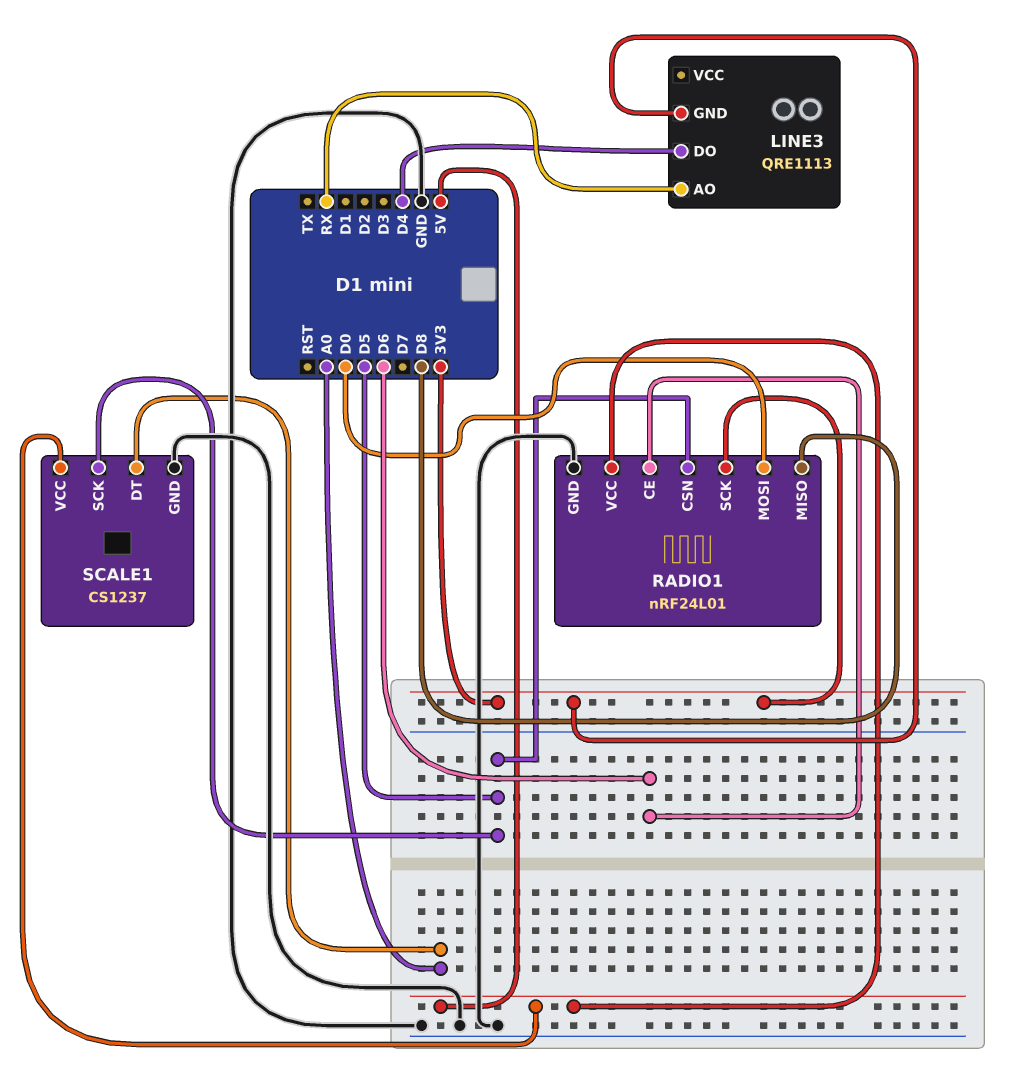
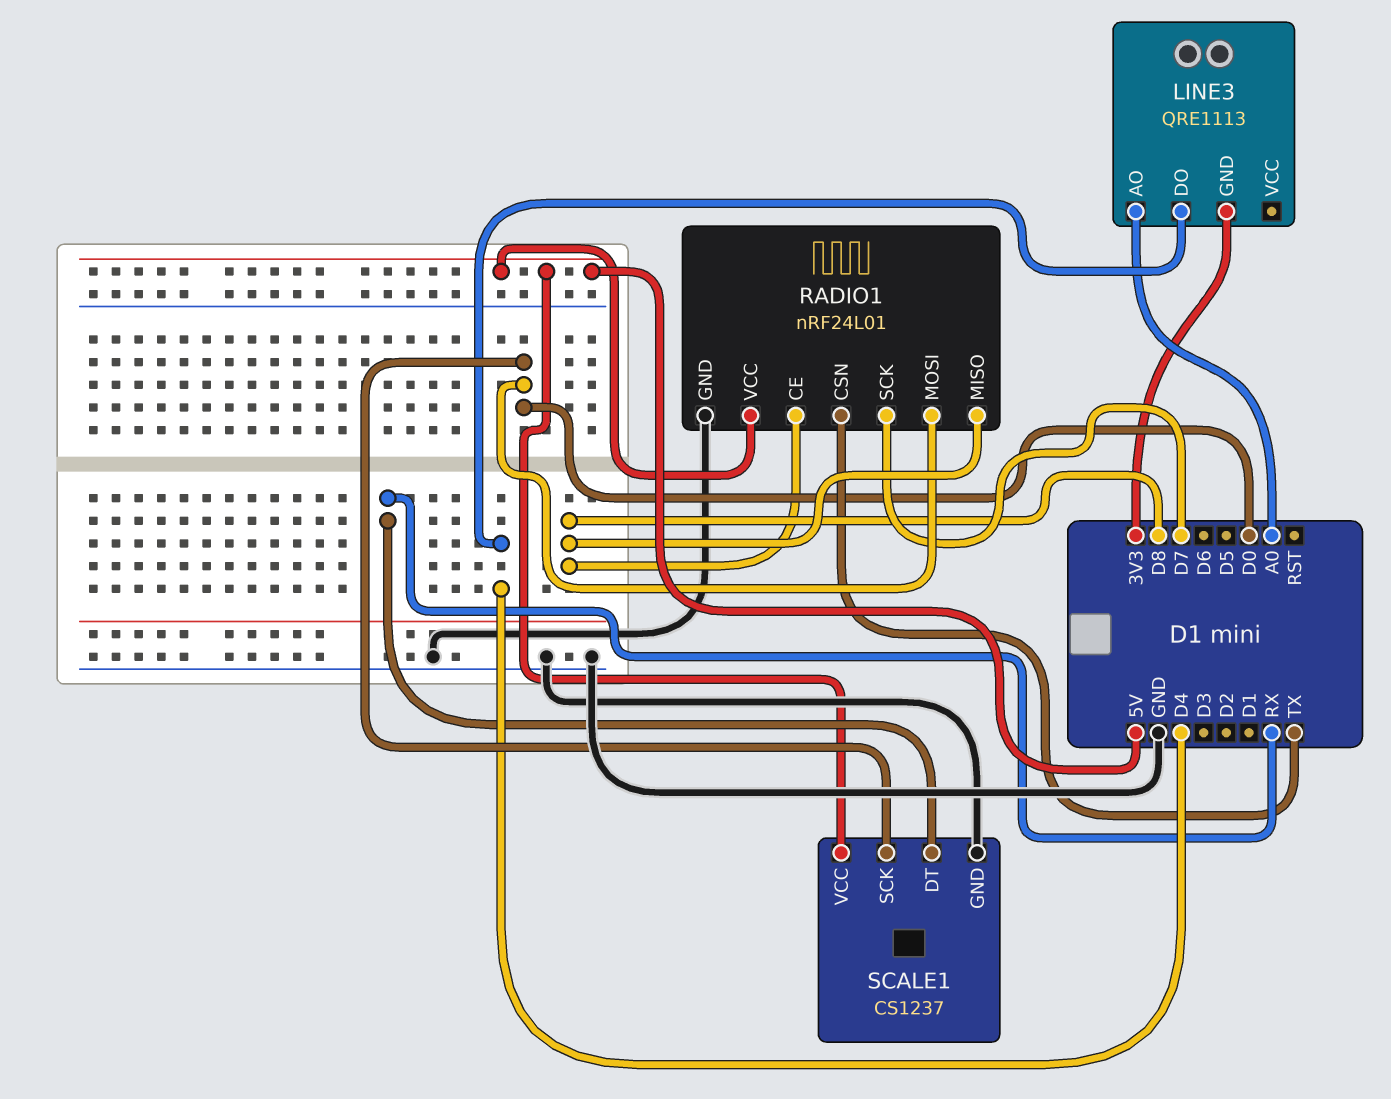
LINE3 pin AO: RX -> A0
RADIO1 pin CE: D6 -> D8
RADIO1 pin CSN: D5 -> TX
RADIO1 pin SCK: 3V3 -> D7
SCALE1 pin DT: A0 -> RX
SCALE1 pin SCK: D5 -> D0

